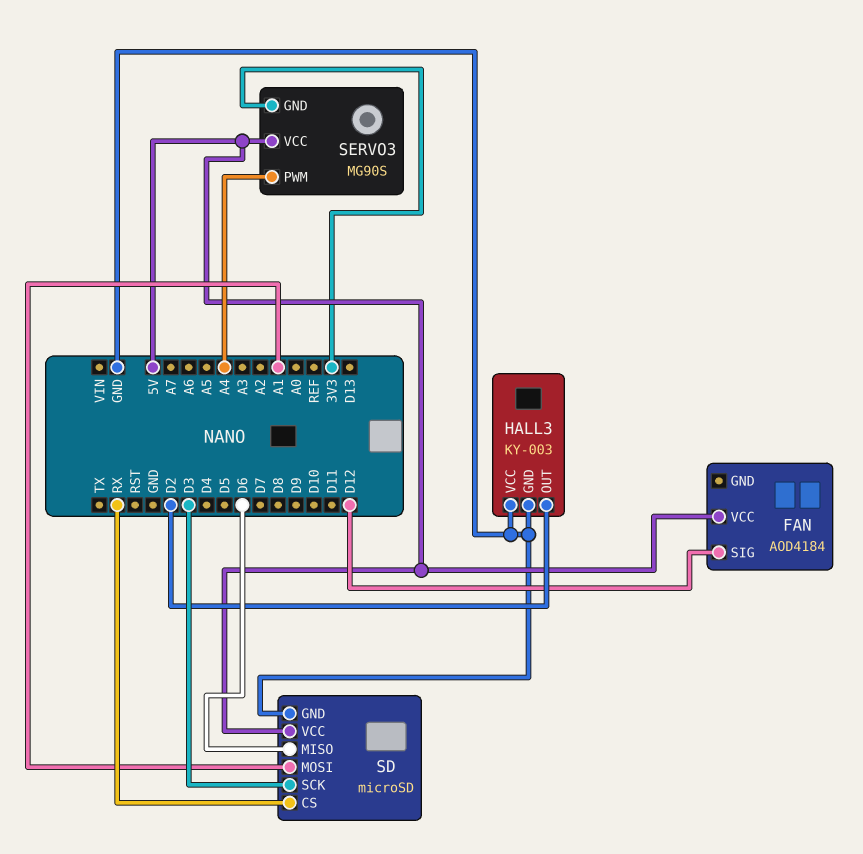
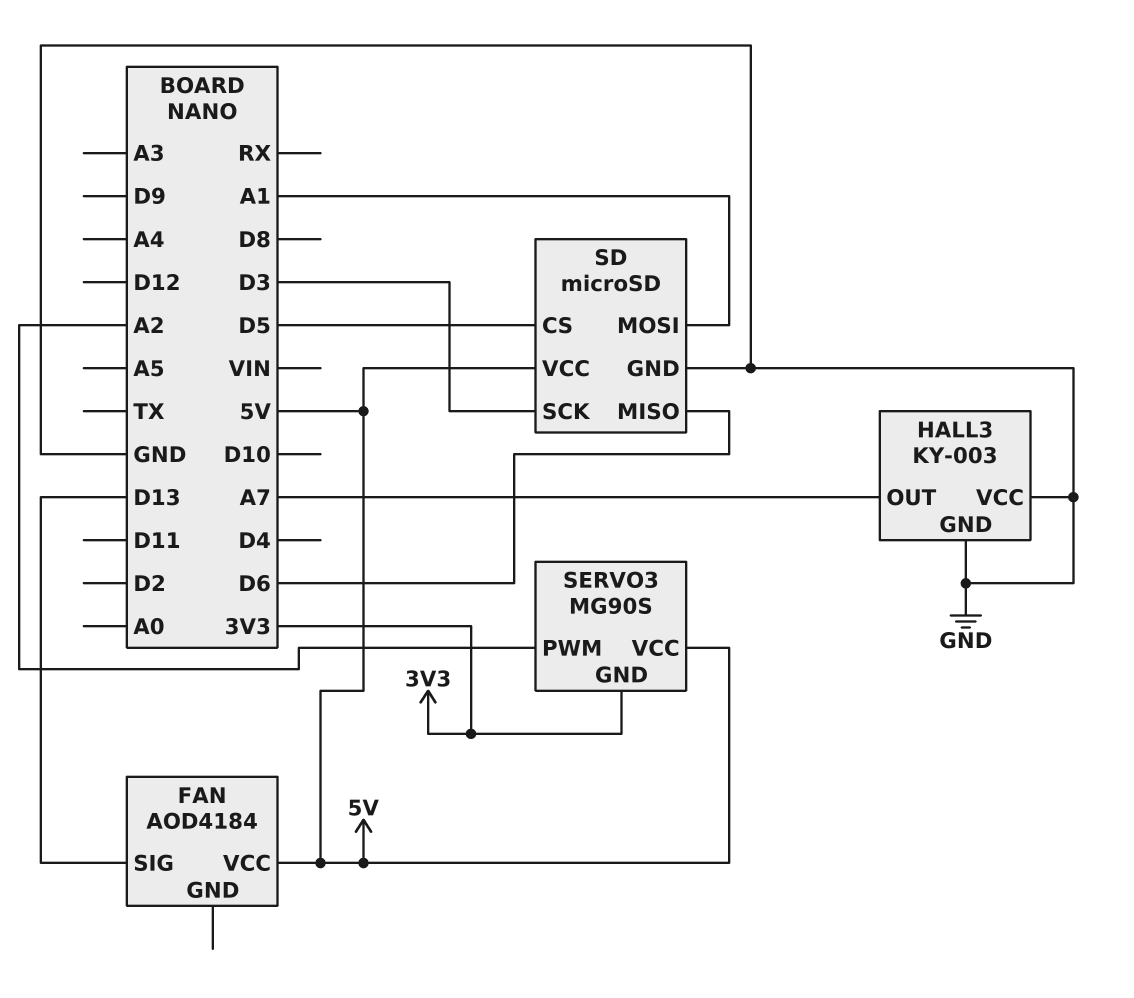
FAN pin SIG: D12 -> D13
HALL3 pin OUT: D2 -> A7
SD pin CS: RX -> D5
SERVO3 pin PWM: A4 -> A2

